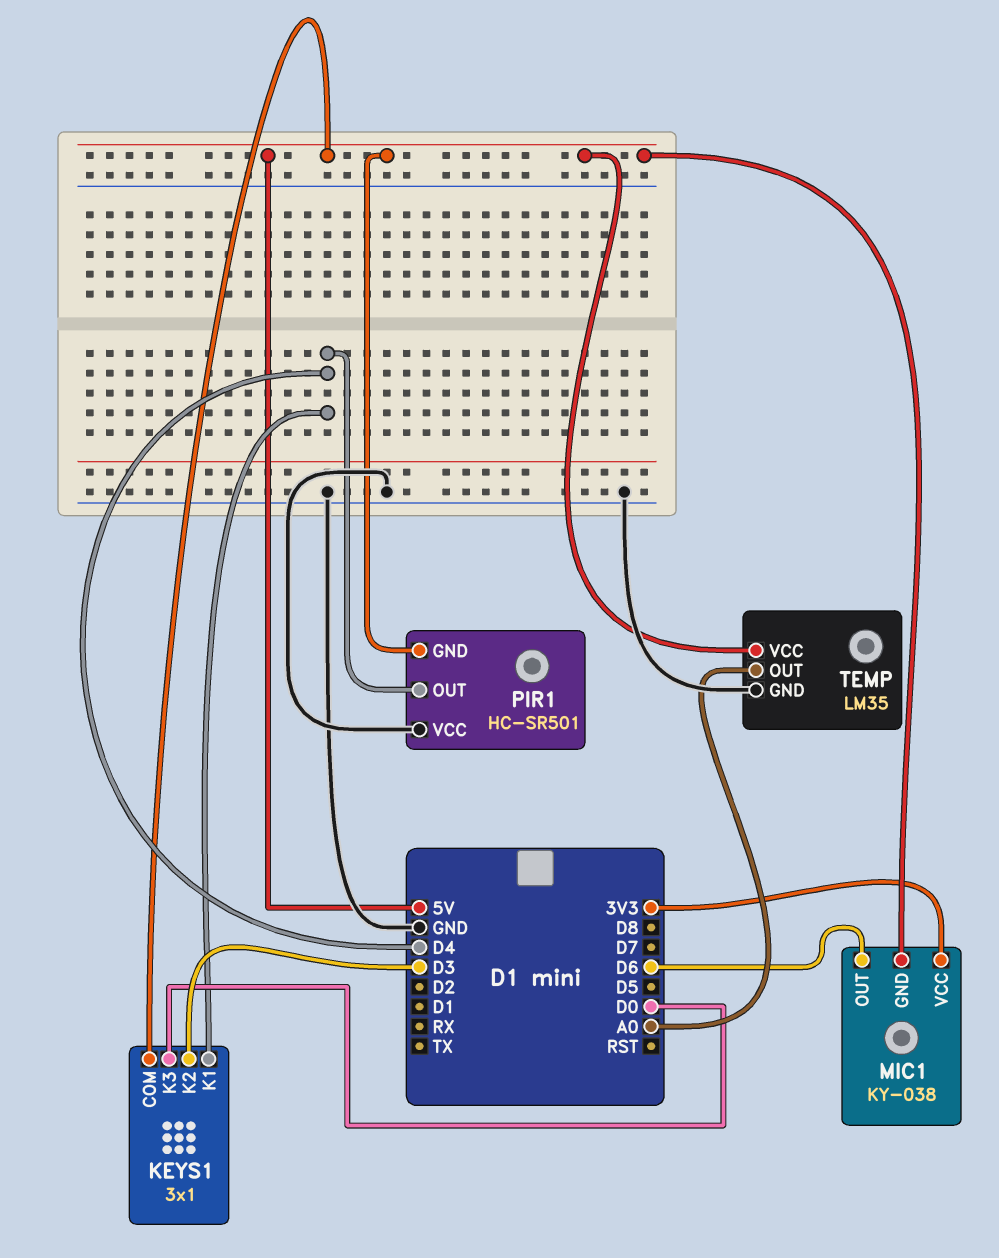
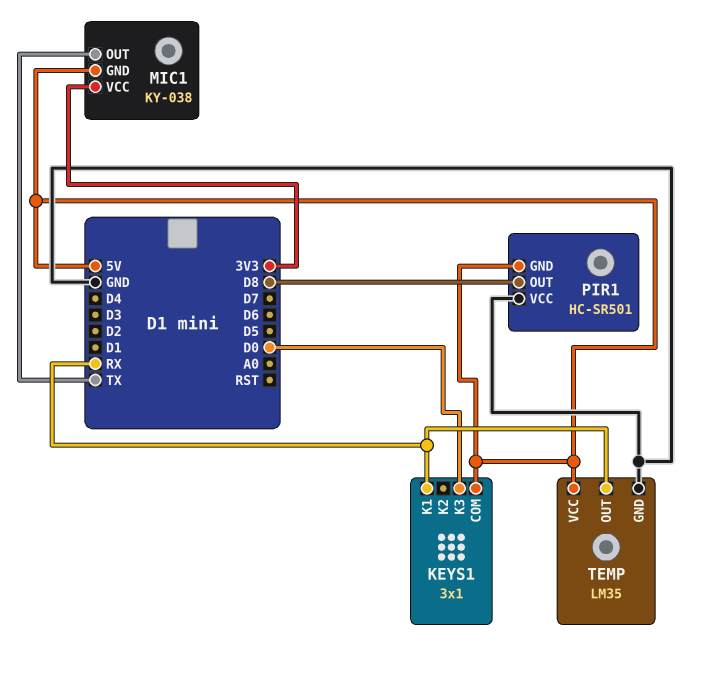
KEYS1 pin K1: D4 -> RX
KEYS1 pin K2: D3 -> none
MIC1 pin OUT: D6 -> TX
PIR1 pin OUT: D4 -> D8
TEMP pin OUT: A0 -> RX

